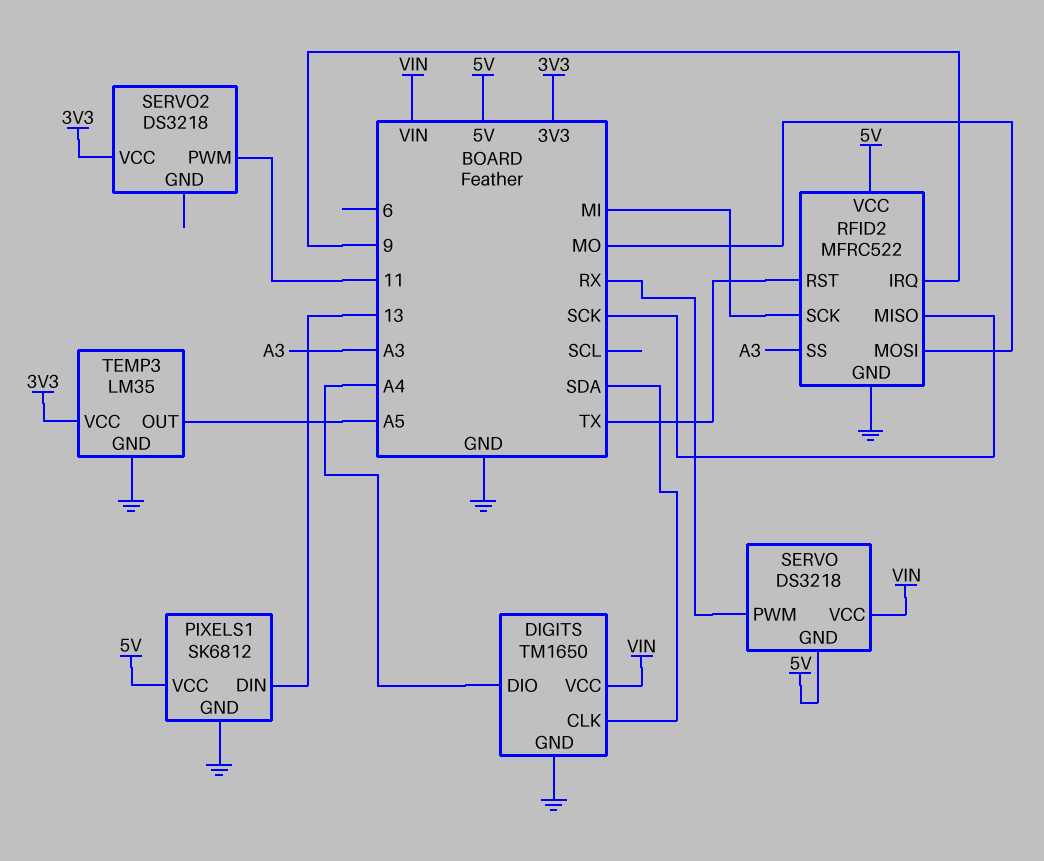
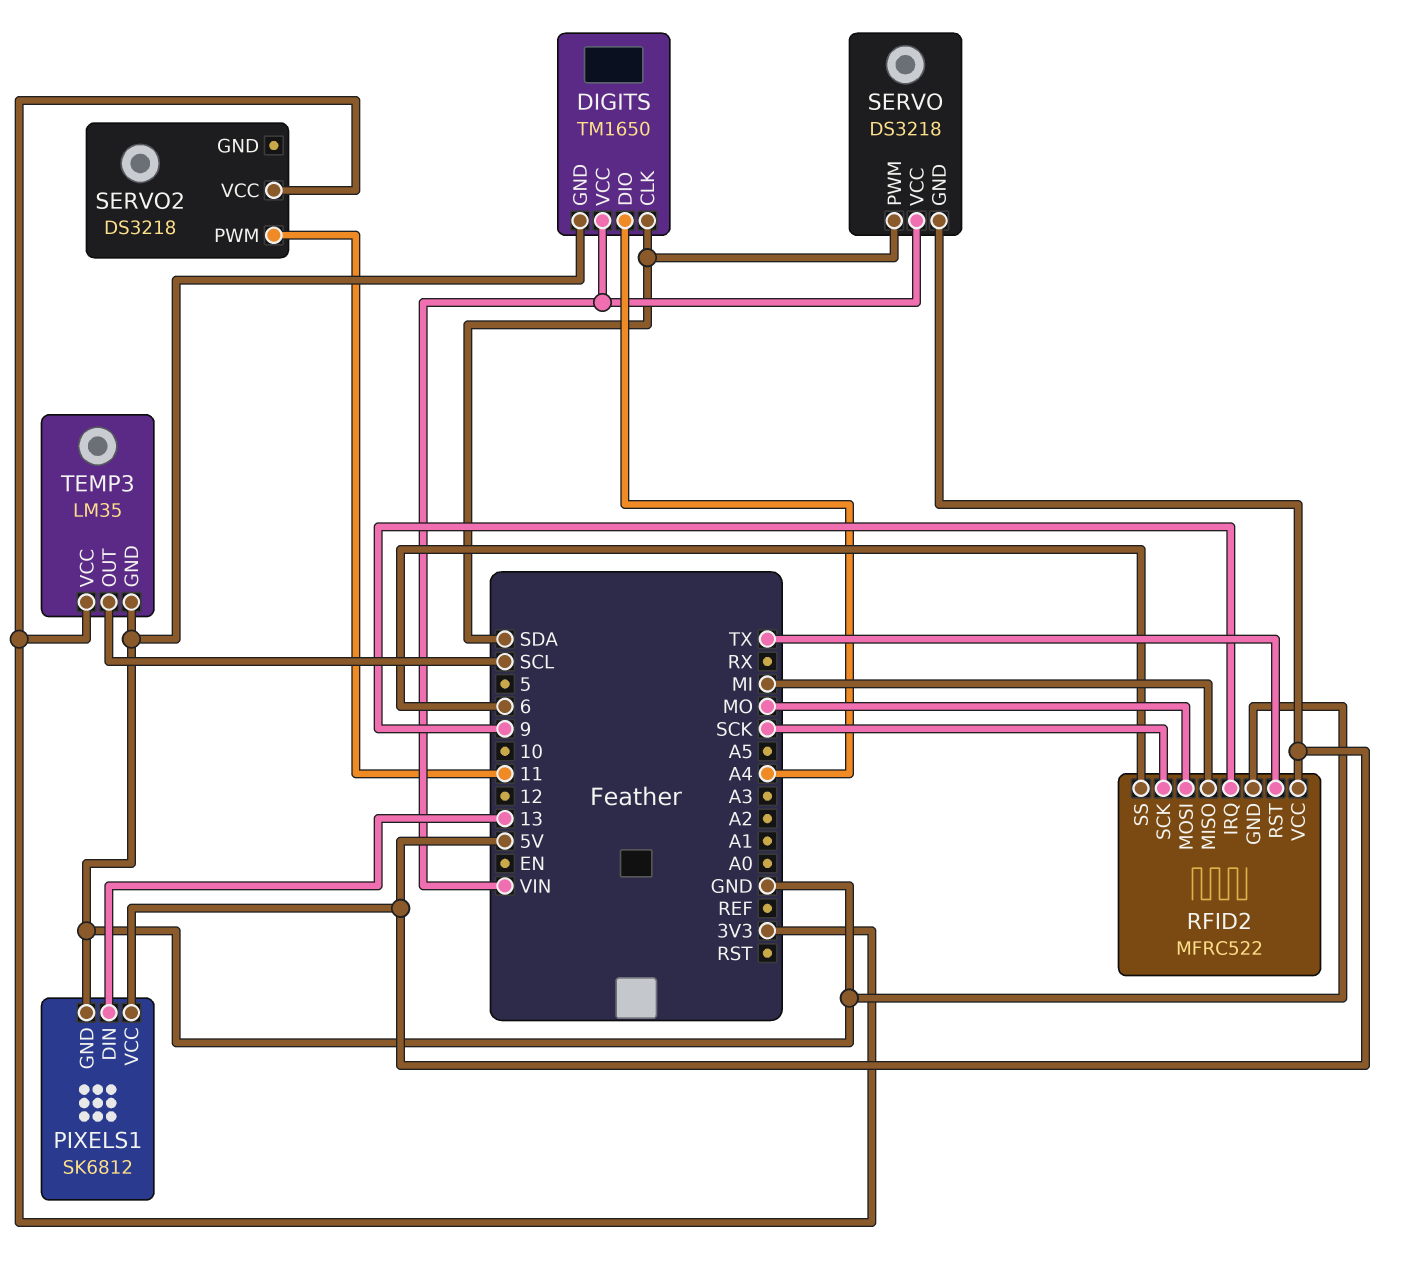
RFID2 pin MISO: SCK -> MI
RFID2 pin SCK: MI -> SCK
RFID2 pin SS: A3 -> 6
SERVO pin PWM: RX -> SDA
TEMP3 pin OUT: A5 -> SCL

